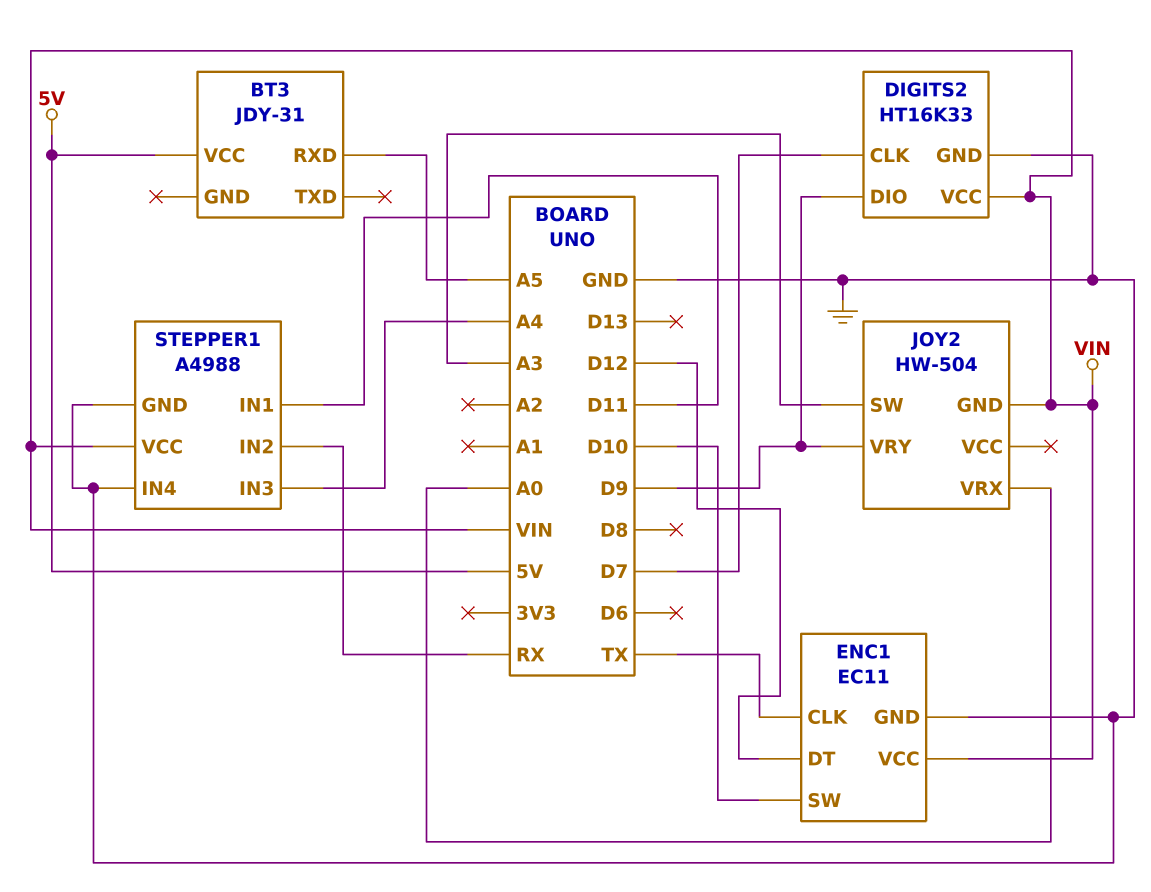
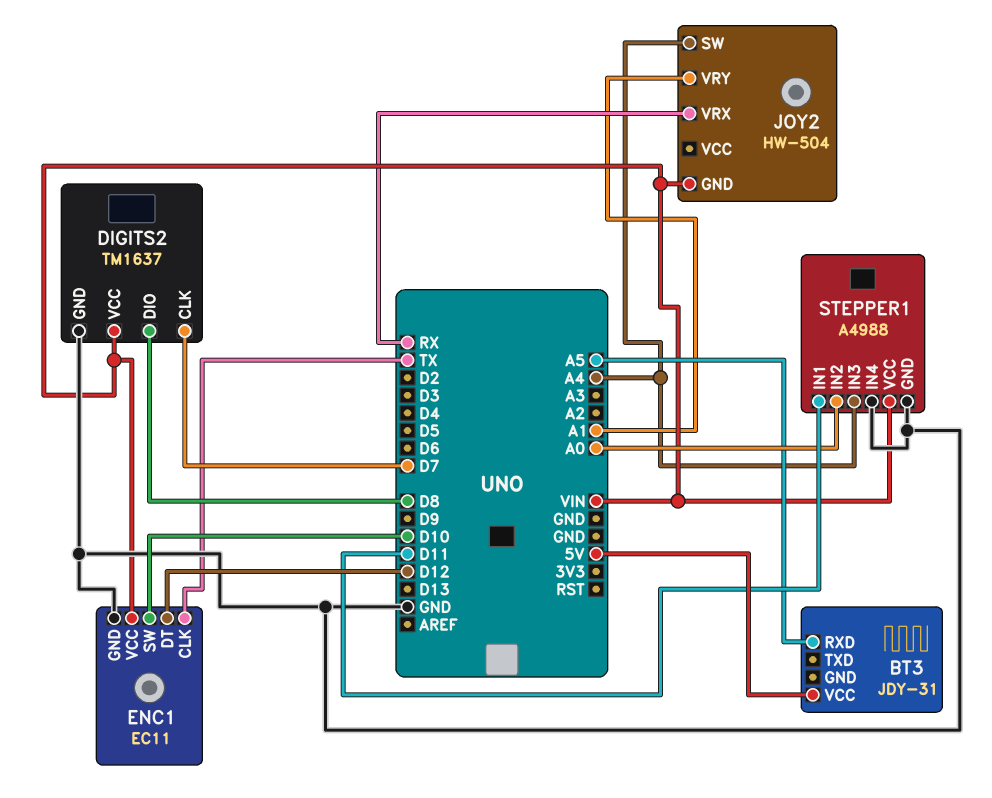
DIGITS2: HT16K33 -> TM1637
DIGITS2 pin DIO: D9 -> D8
JOY2 pin SW: A3 -> A4
JOY2 pin VRX: A0 -> RX
JOY2 pin VRY: D9 -> A1
STEPPER1 pin IN2: RX -> A0

